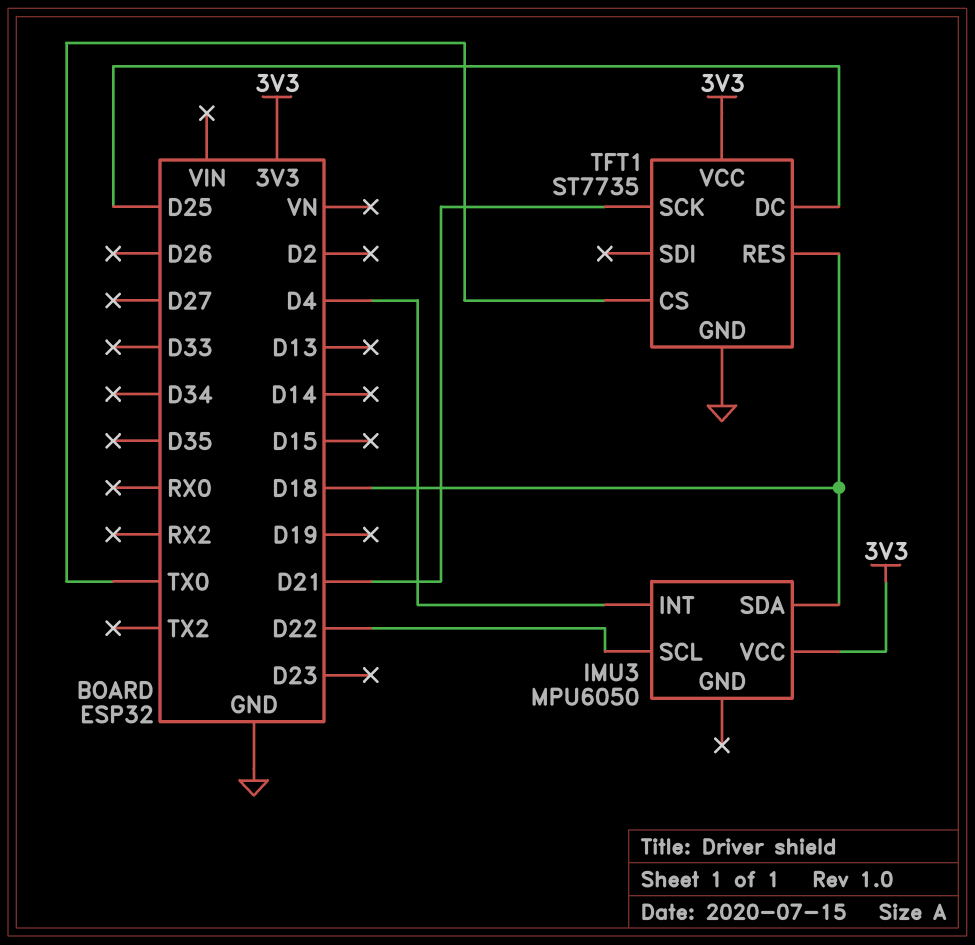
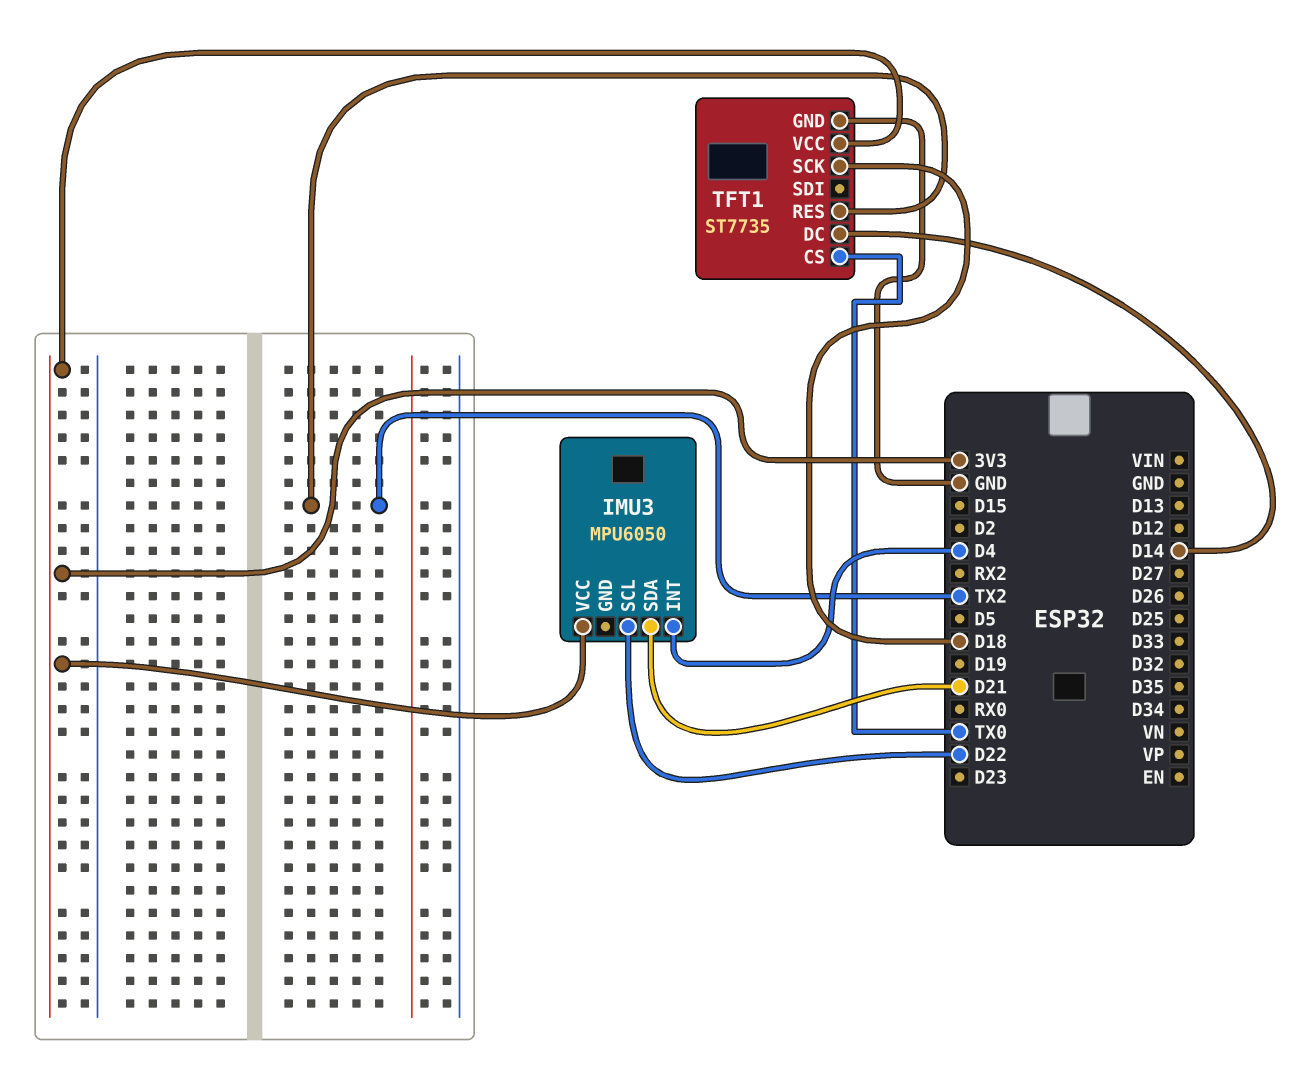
IMU3 pin SDA: D18 -> D21
TFT1 pin DC: D25 -> D14
TFT1 pin RES: D18 -> TX2
TFT1 pin SCK: D21 -> D18

